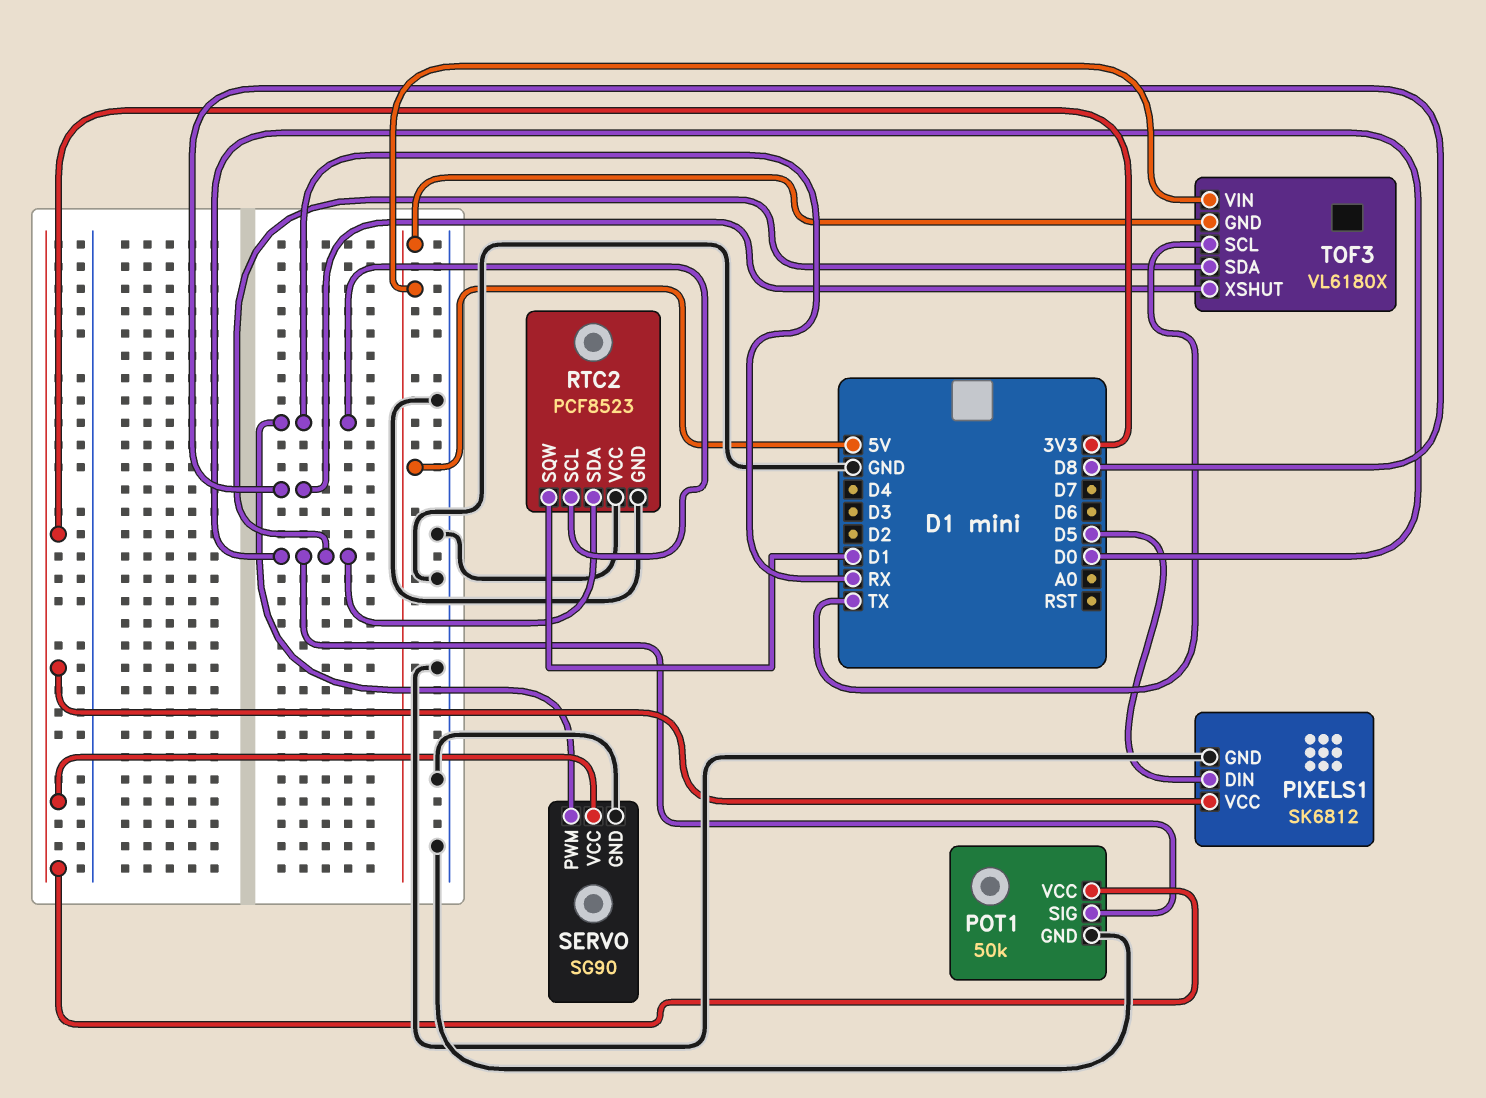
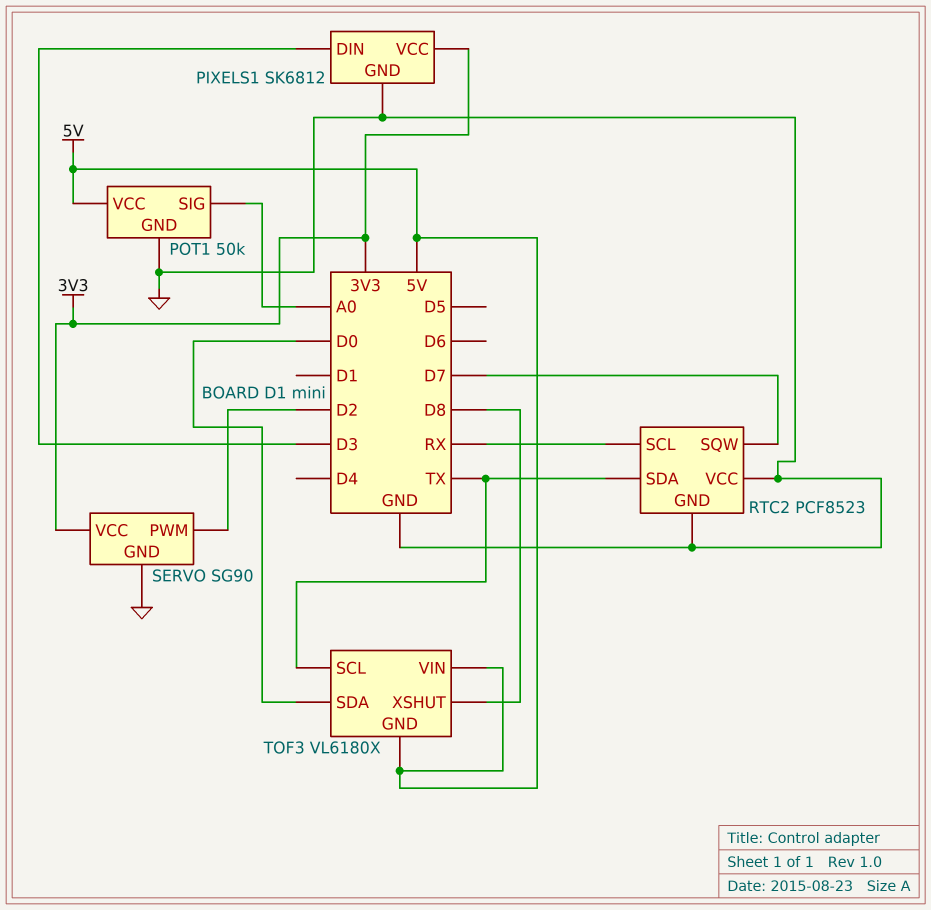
PIXELS1 pin DIN: D5 -> D3
POT1 pin SIG: D0 -> A0
POT1 pin VCC: 3V3 -> 5V
RTC2 pin SDA: D0 -> TX
RTC2 pin SQW: D1 -> D7
SERVO pin PWM: RX -> D2

